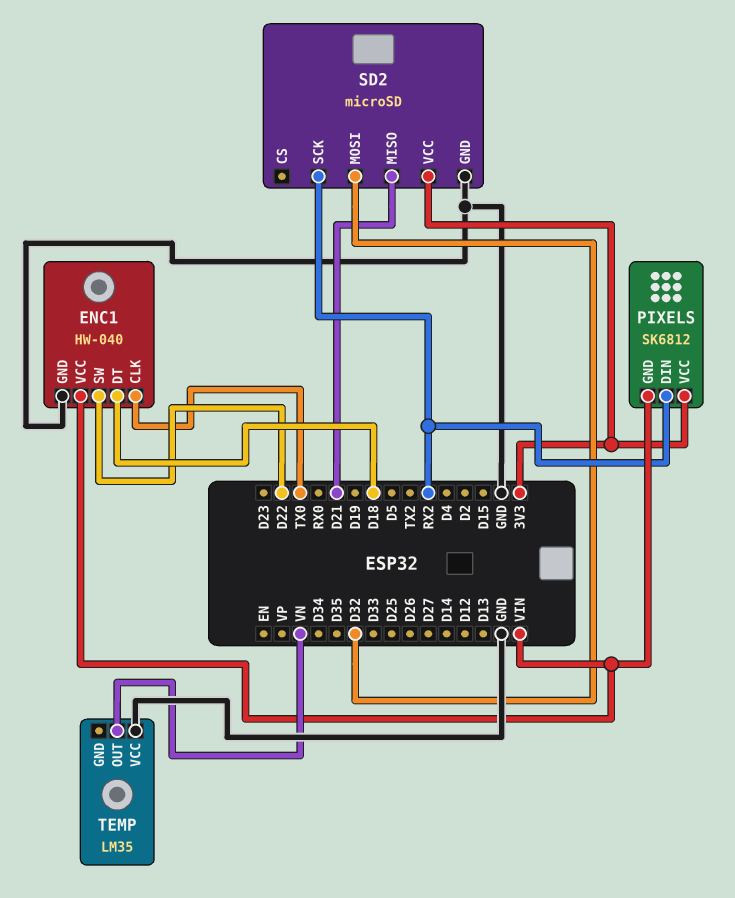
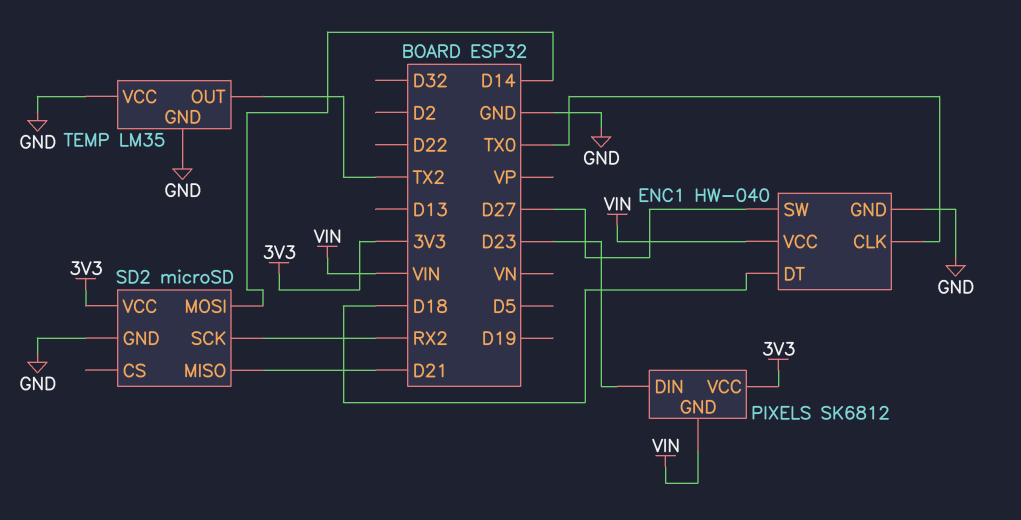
ENC1 pin SW: D22 -> D27
PIXELS pin DIN: RX2 -> D23
SD2 pin MOSI: D32 -> D14
TEMP pin GND: none -> GND
TEMP pin OUT: VN -> TX2

